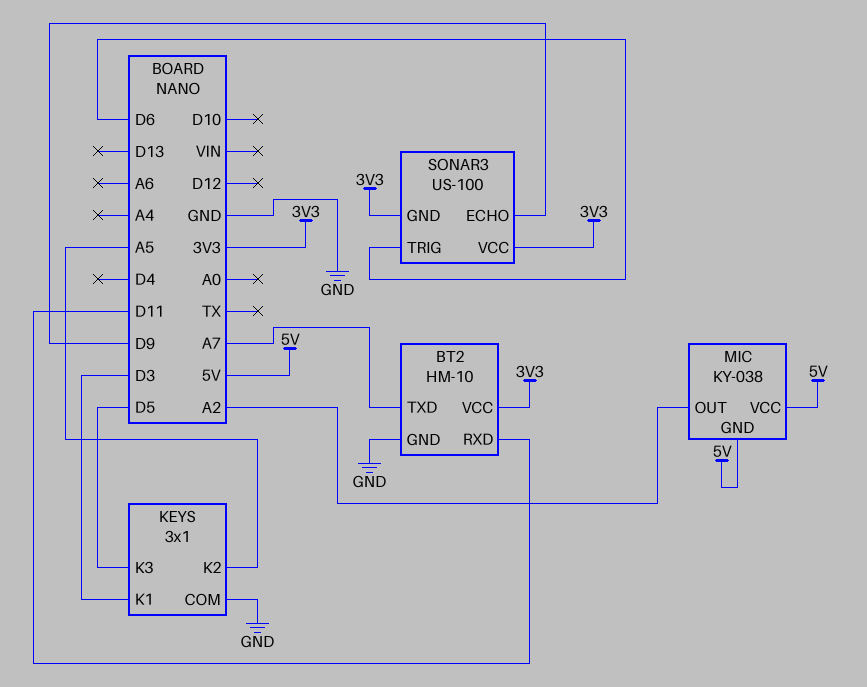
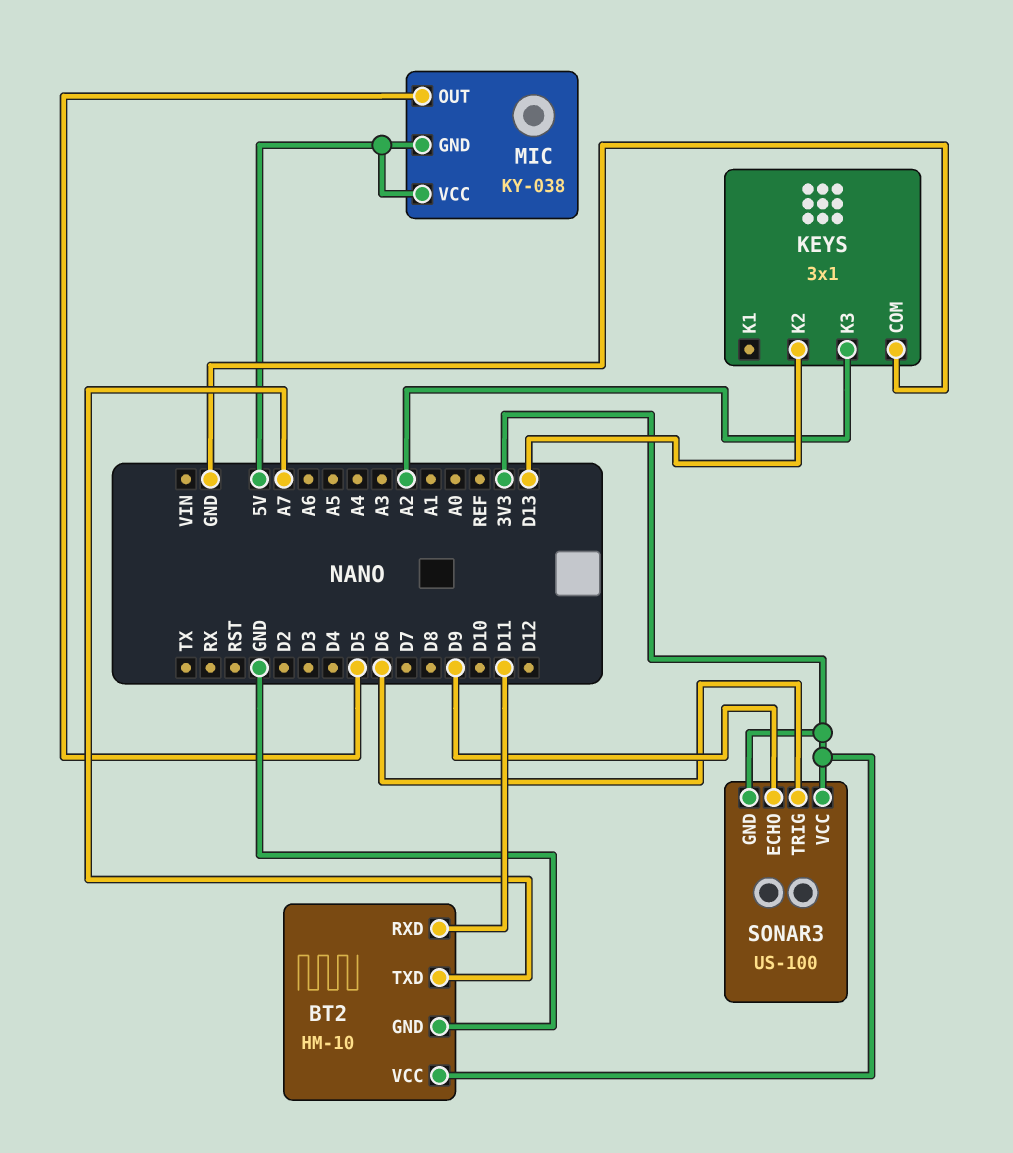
KEYS pin K1: D3 -> none
KEYS pin K2: A5 -> D13
KEYS pin K3: D5 -> A2
MIC pin OUT: A2 -> D5

